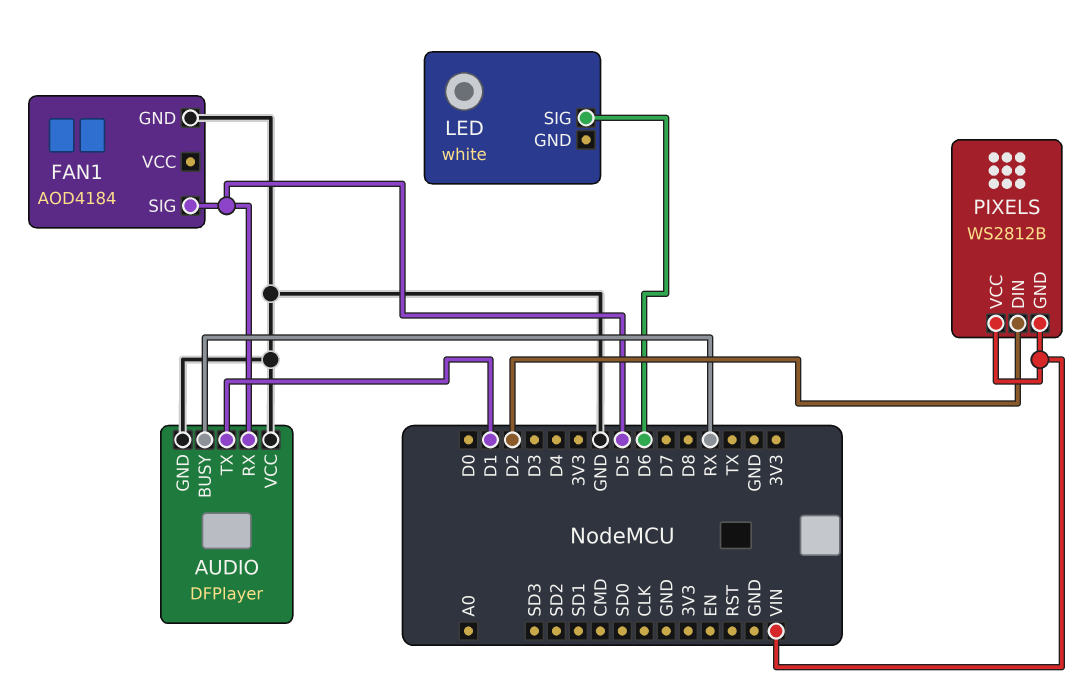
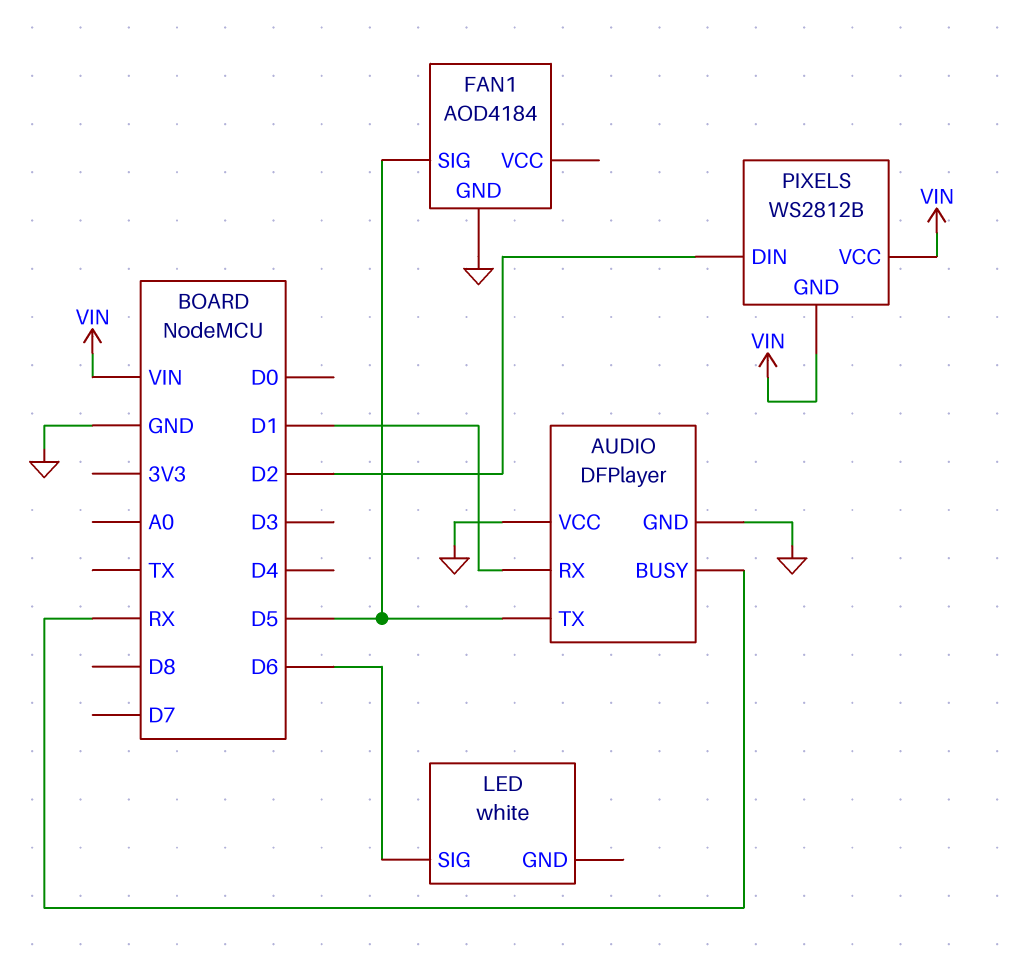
AUDIO pin RX: D5 -> D1
AUDIO pin TX: D1 -> D5

